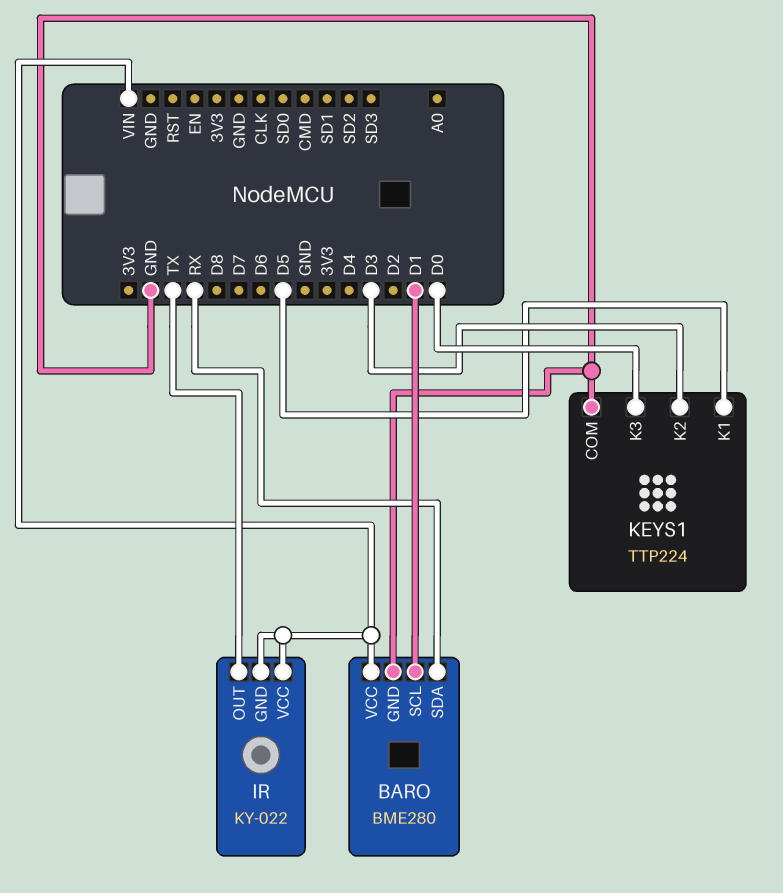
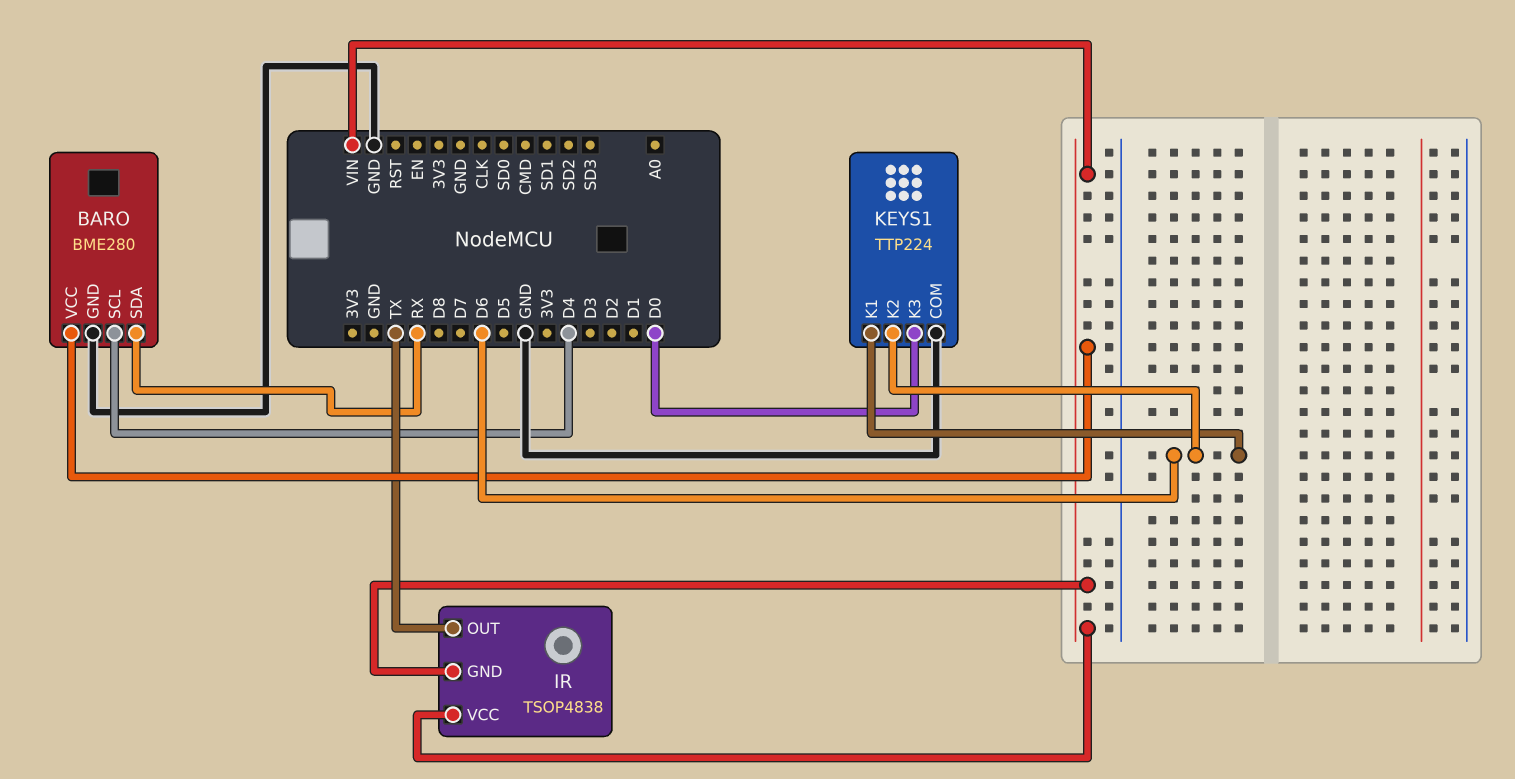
BARO pin SCL: D1 -> D4
IR: KY-022 -> TSOP4838
KEYS1 pin K1: D5 -> D6
KEYS1 pin K2: D3 -> D6

